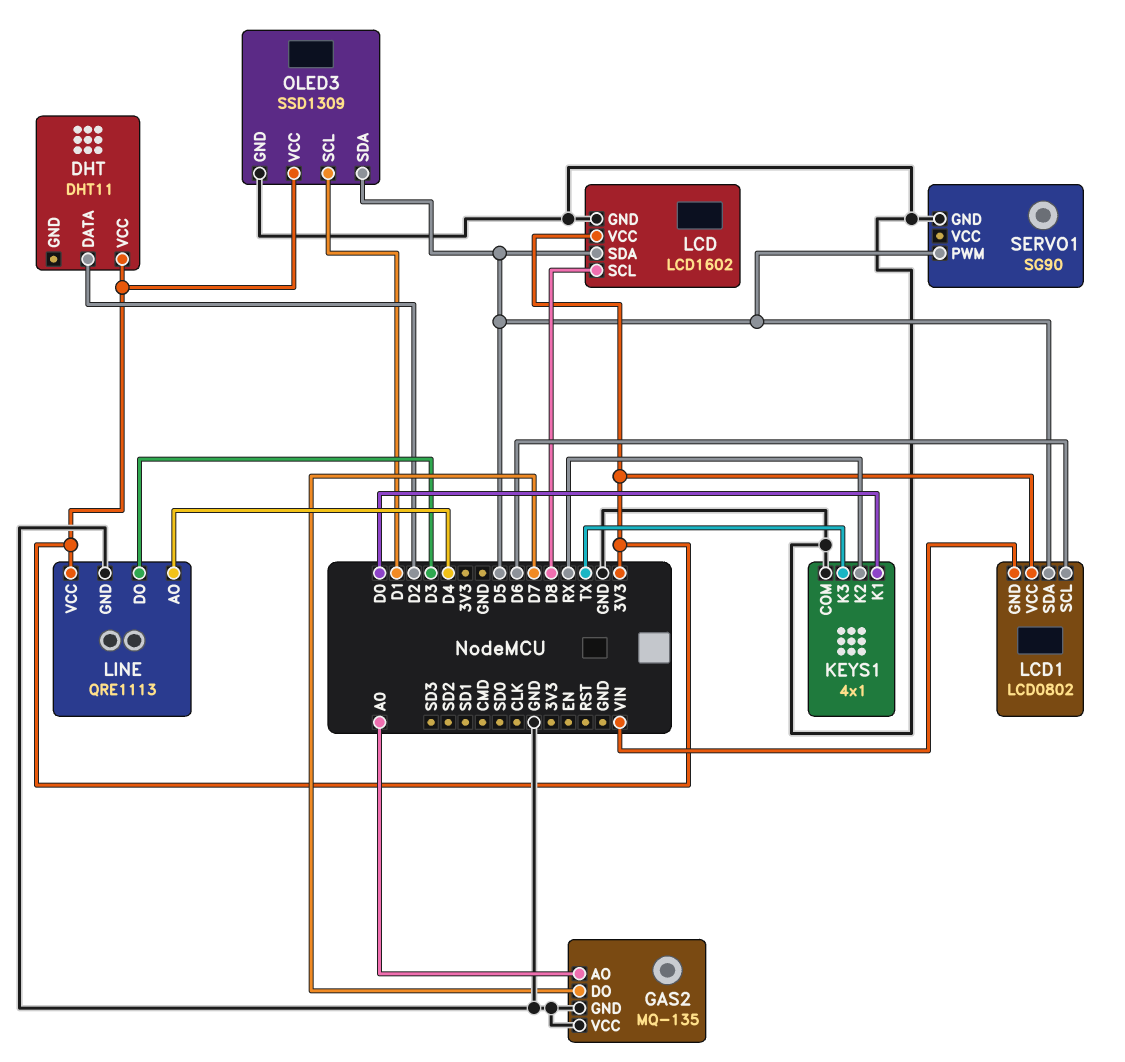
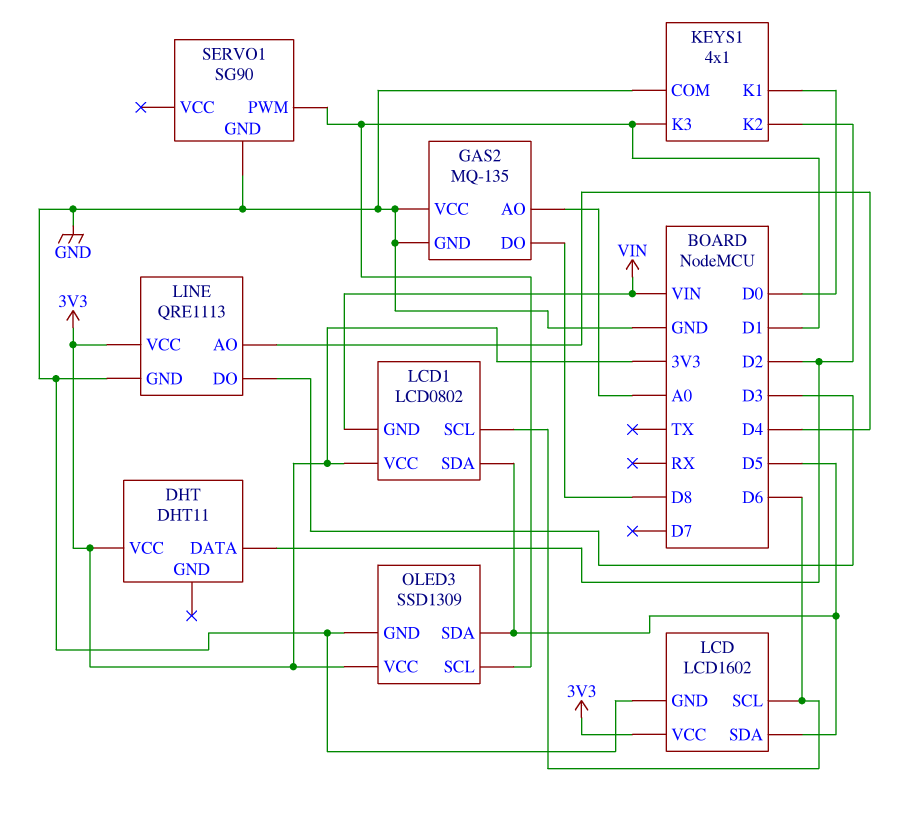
GAS2 pin DO: D7 -> D8
KEYS1 pin K2: RX -> D2
KEYS1 pin K3: TX -> D1
LCD pin SCL: D8 -> D6
SERVO1 pin PWM: D5 -> D1

